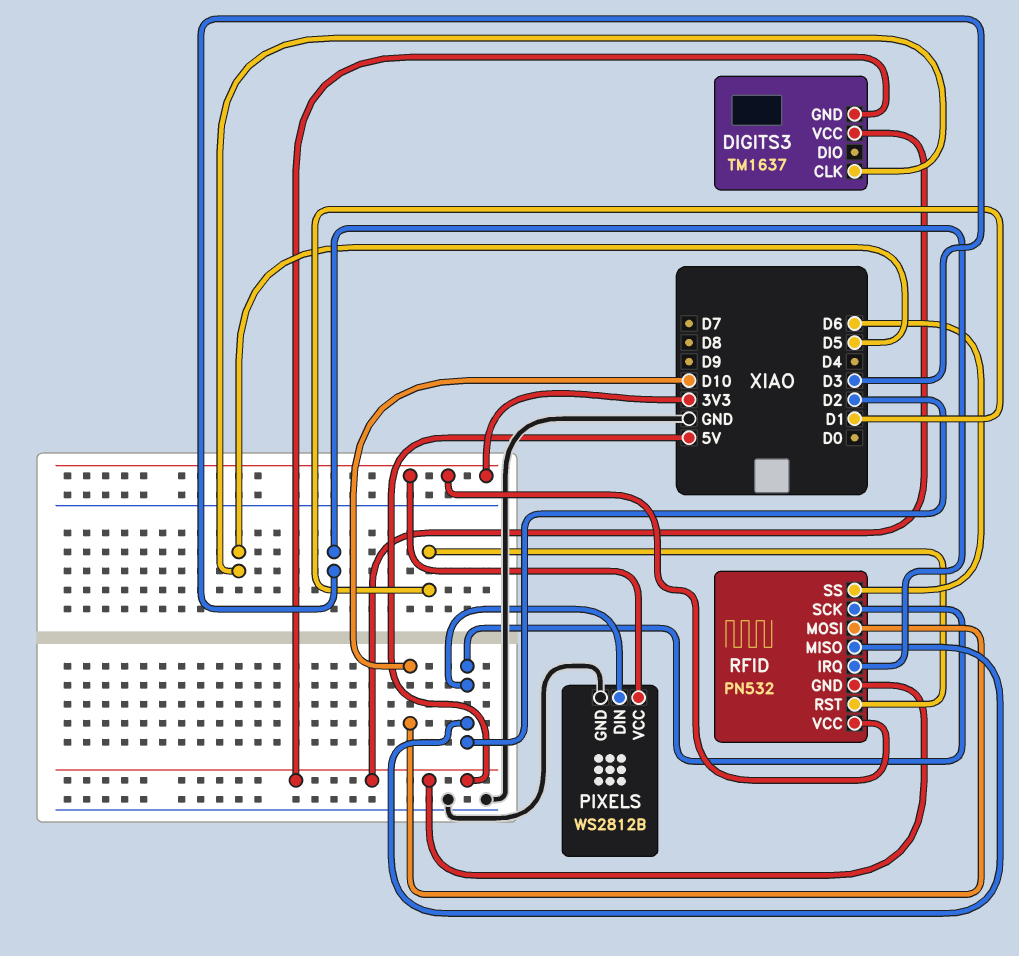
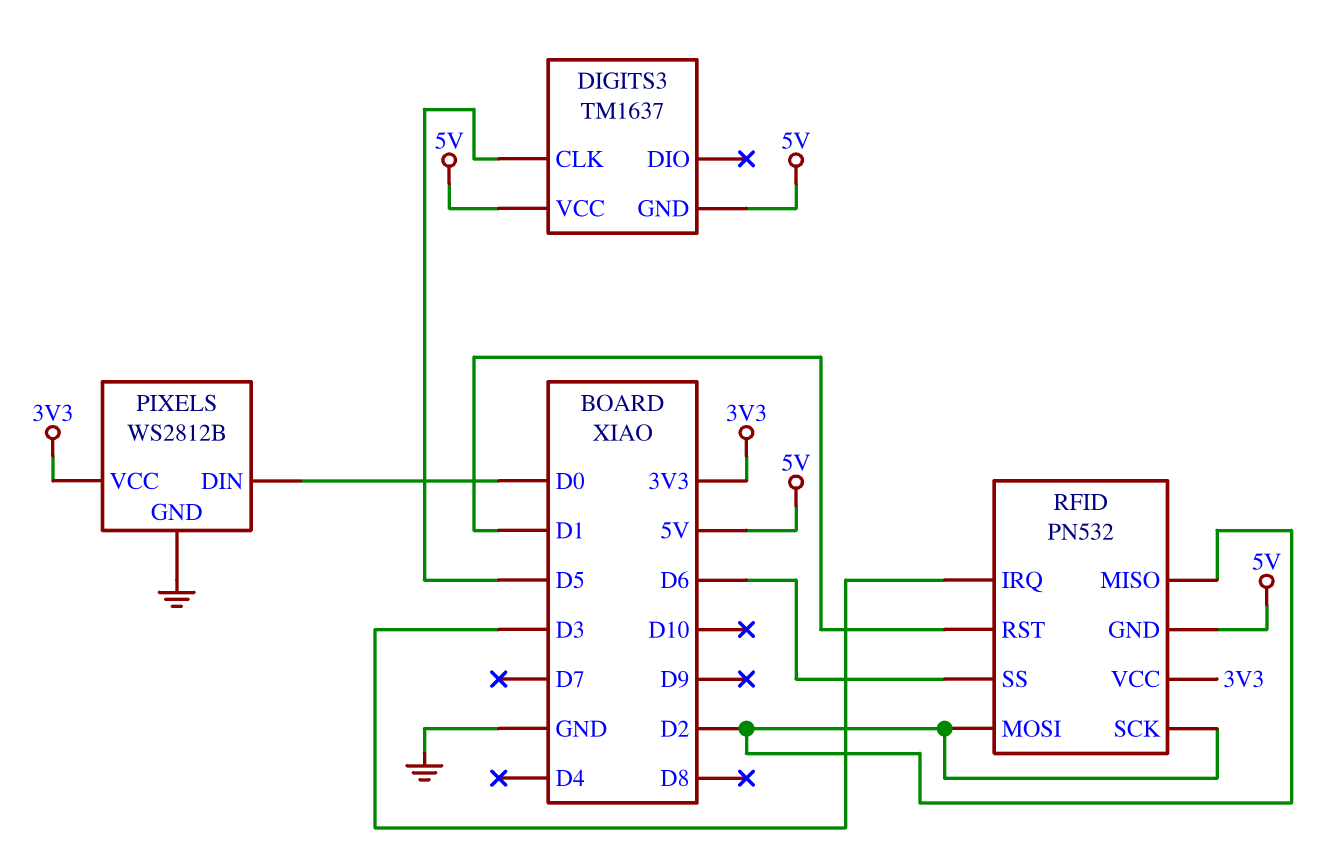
PIXELS pin DIN: D2 -> D0
RFID pin MOSI: D10 -> D2

